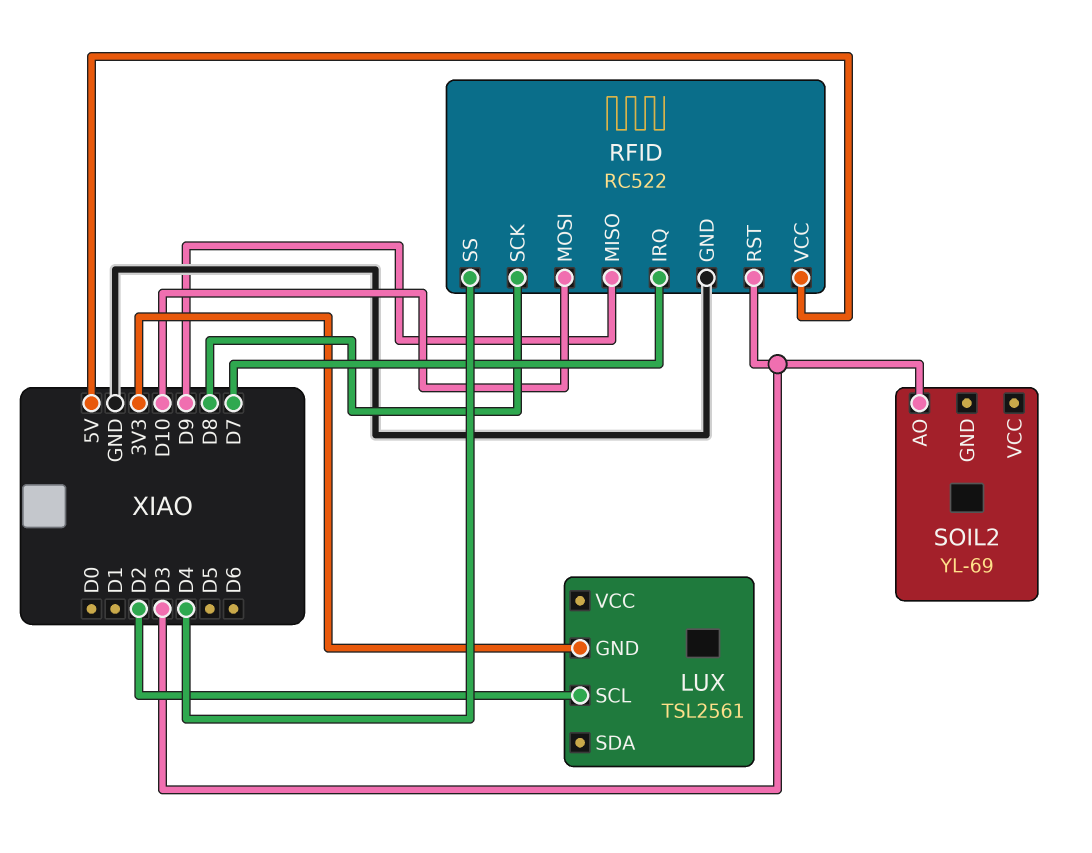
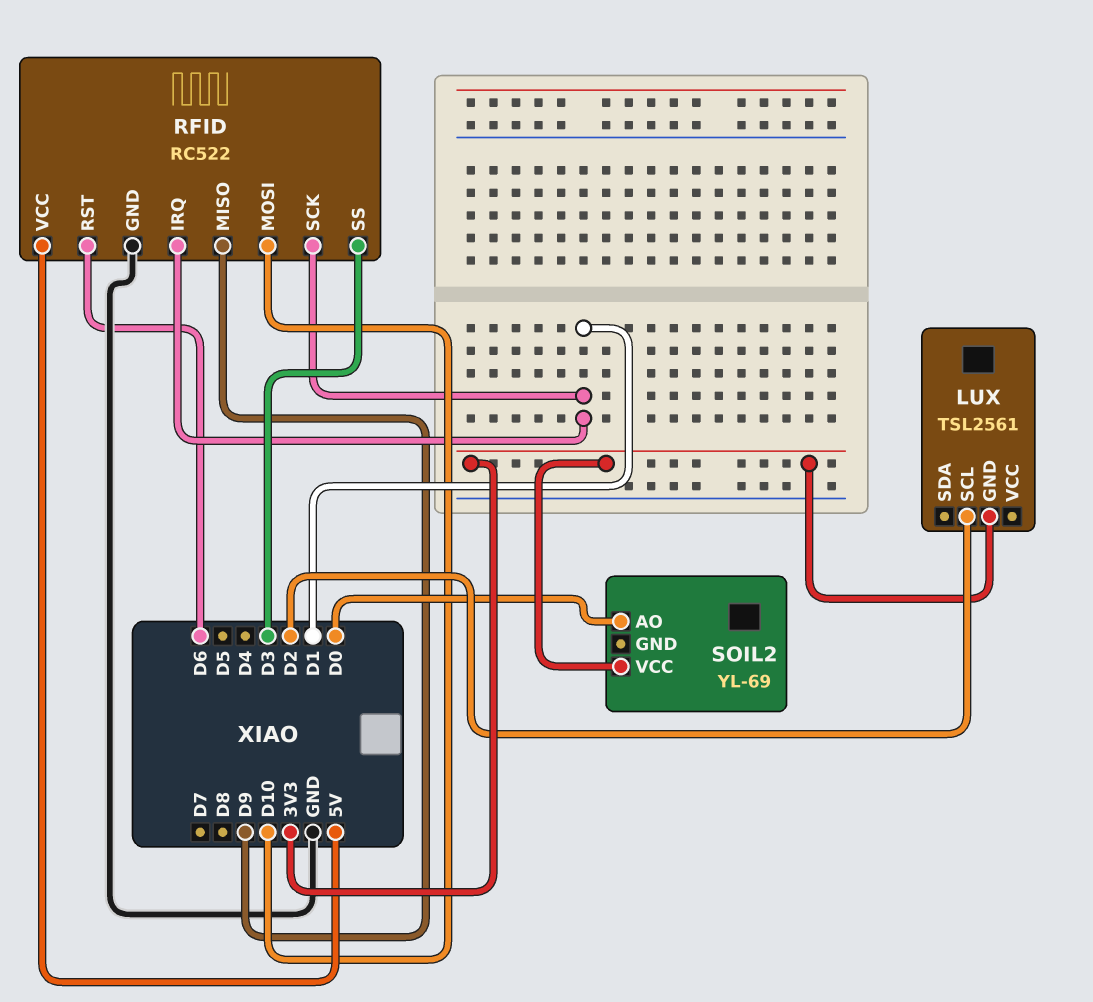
RFID pin IRQ: D7 -> D1
RFID pin RST: D3 -> D6
RFID pin SCK: D8 -> D1
RFID pin SS: D4 -> D3
SOIL2 pin AO: D3 -> D0
SOIL2 pin VCC: none -> 3V3

